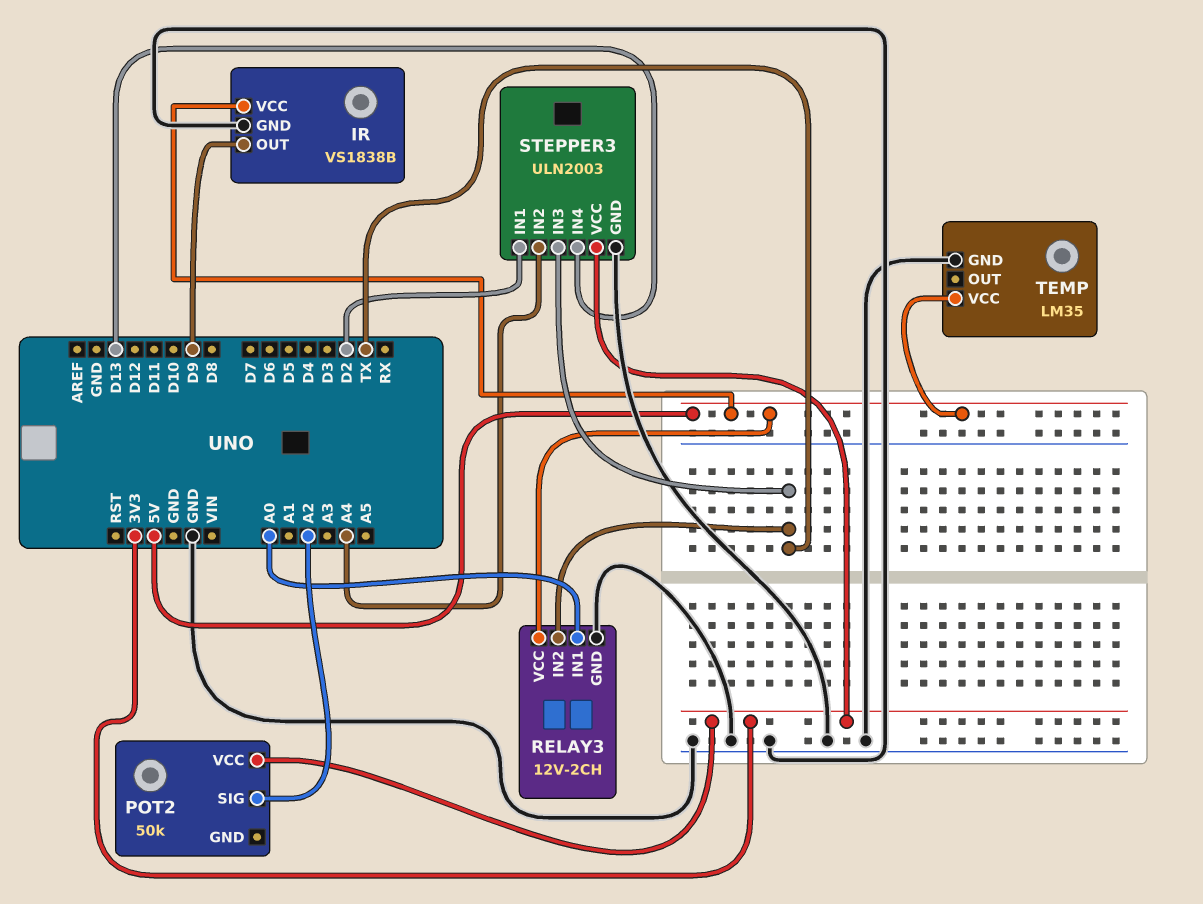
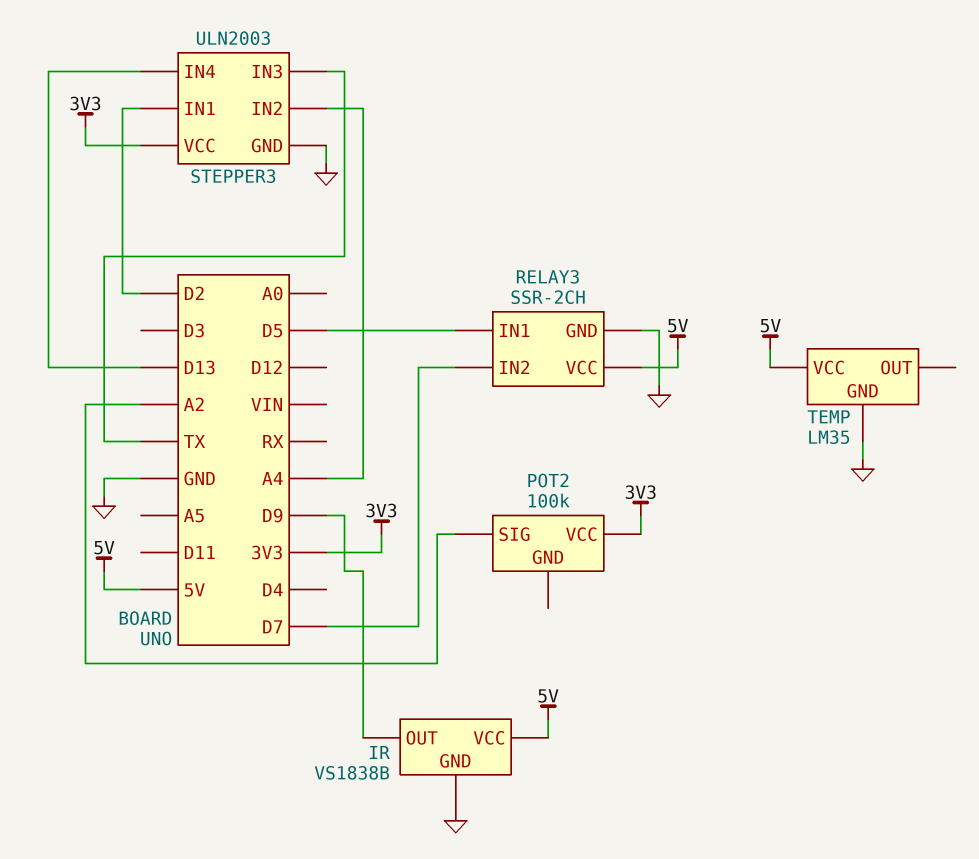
POT2: 50k -> 100k
RELAY3: 12V-2CH -> SSR-2CH
RELAY3 pin IN1: A0 -> D5
RELAY3 pin IN2: TX -> D7

